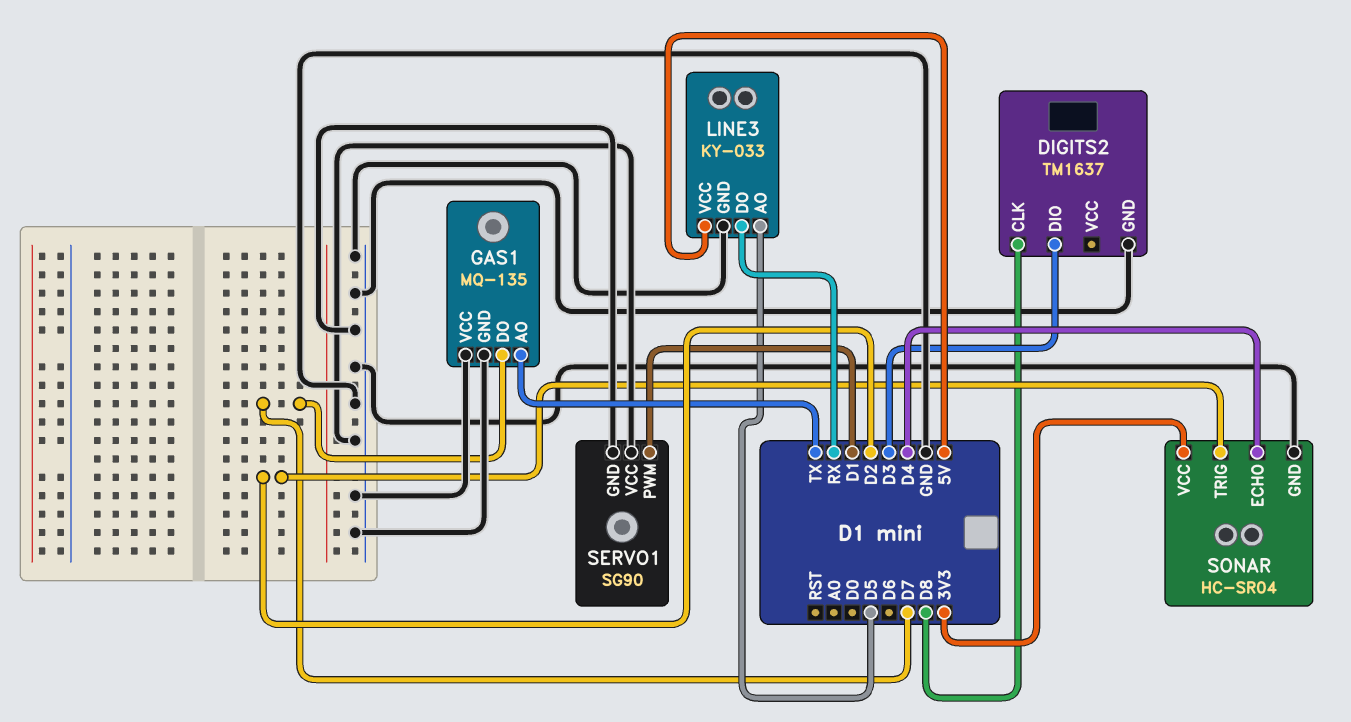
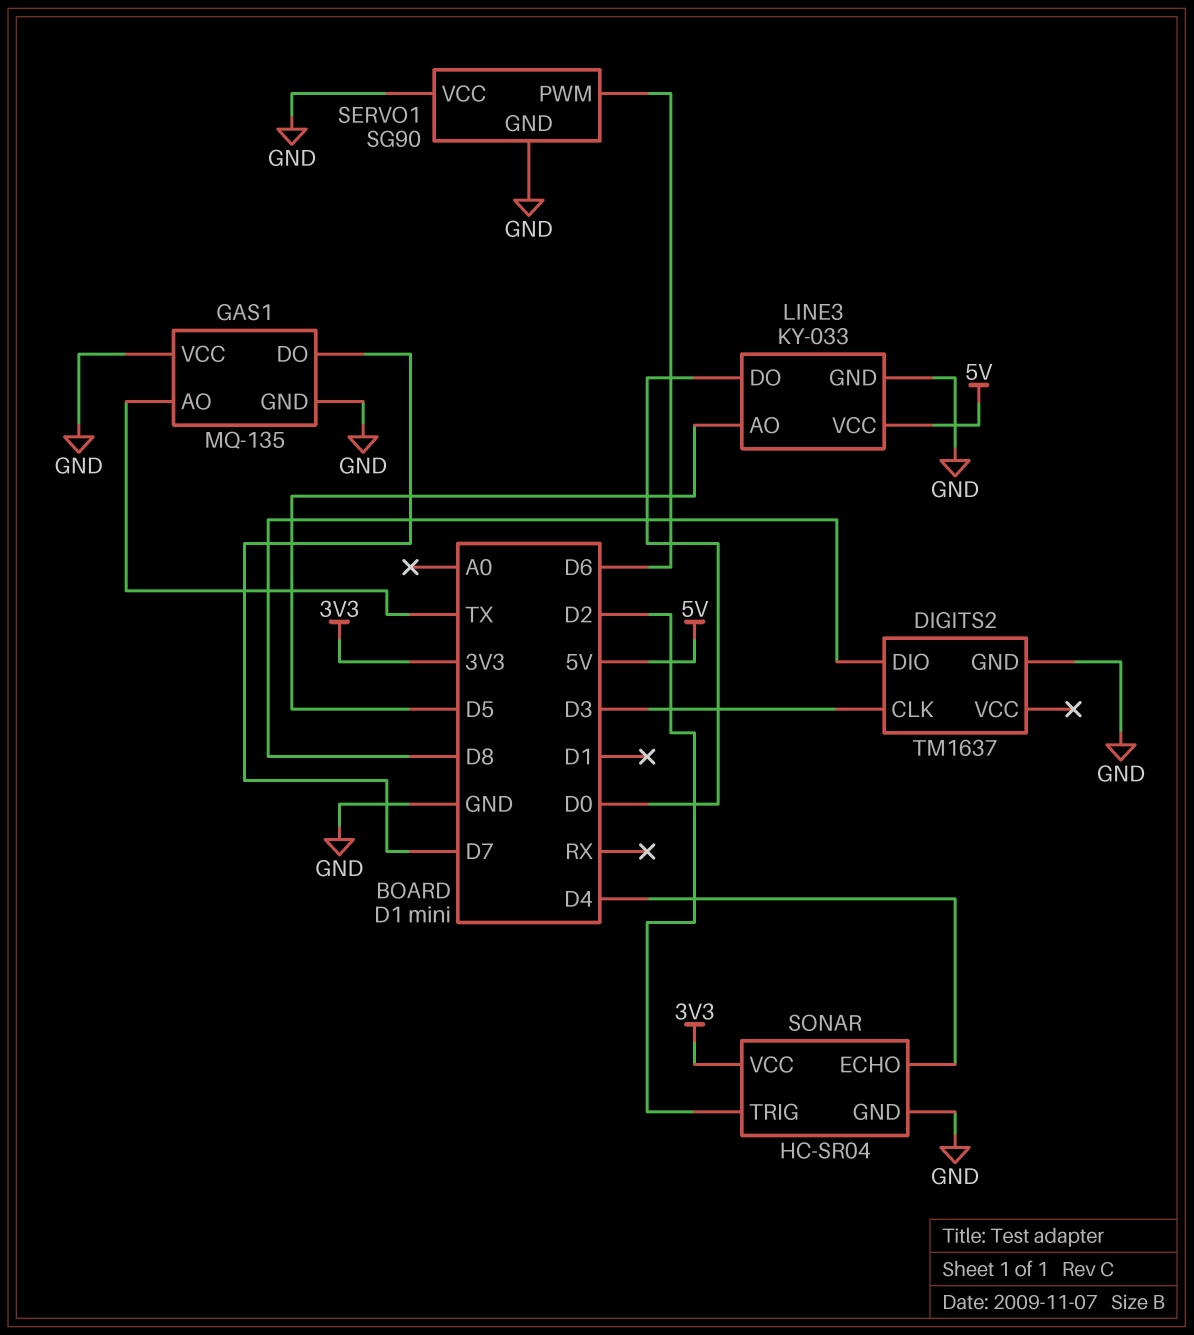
DIGITS2 pin CLK: D8 -> D3
DIGITS2 pin DIO: D3 -> D8
LINE3 pin DO: RX -> D0
SERVO1 pin PWM: D1 -> D6

